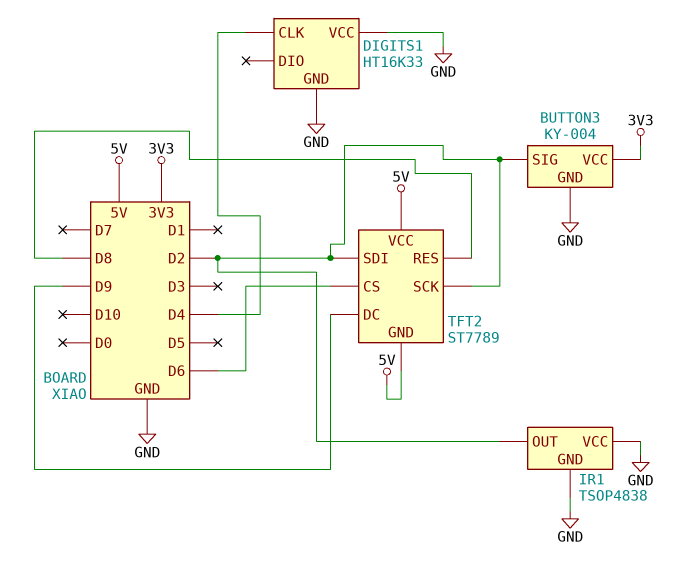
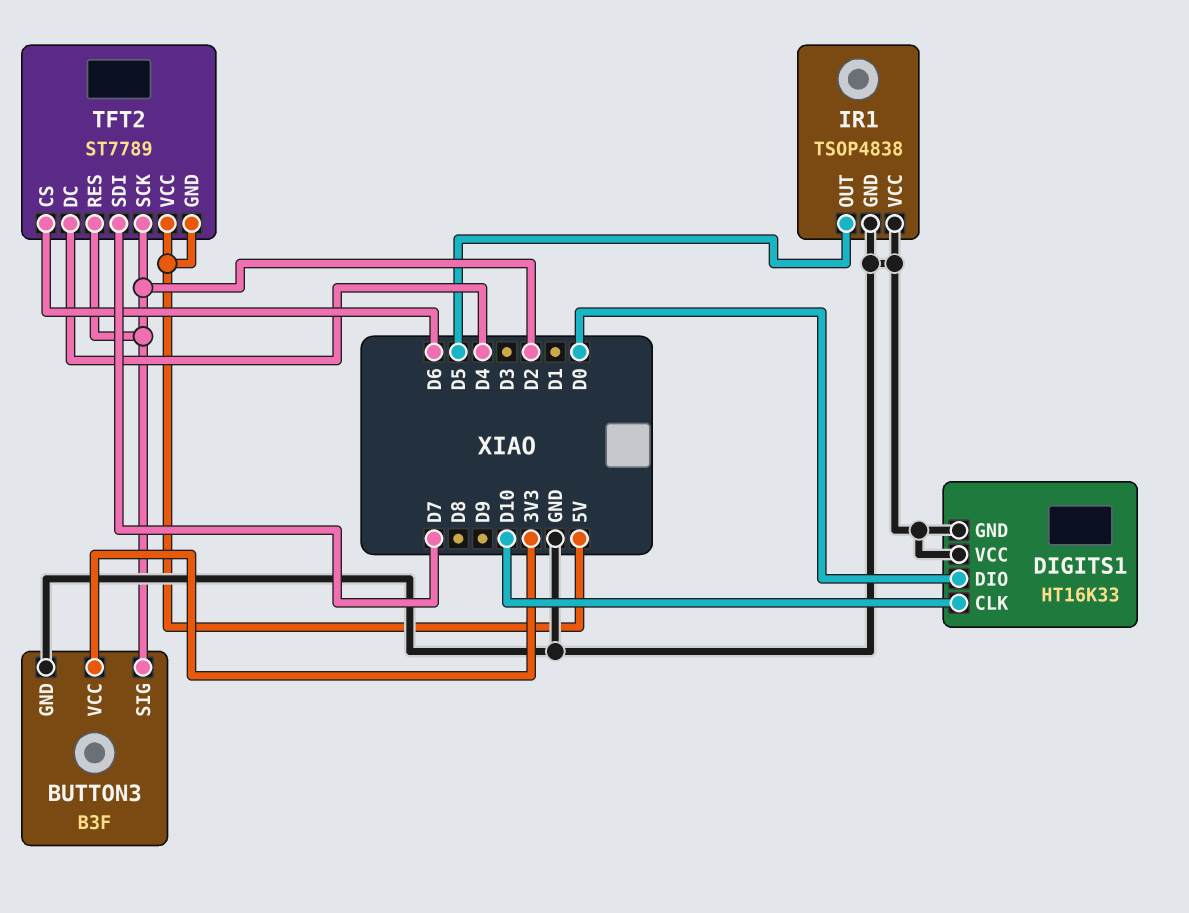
BUTTON3: KY-004 -> B3F
DIGITS1 pin CLK: D4 -> D10
DIGITS1 pin DIO: none -> D0
IR1 pin OUT: D2 -> D5
TFT2 pin DC: D9 -> D4
TFT2 pin RES: D8 -> D2
TFT2 pin SDI: D2 -> D7

